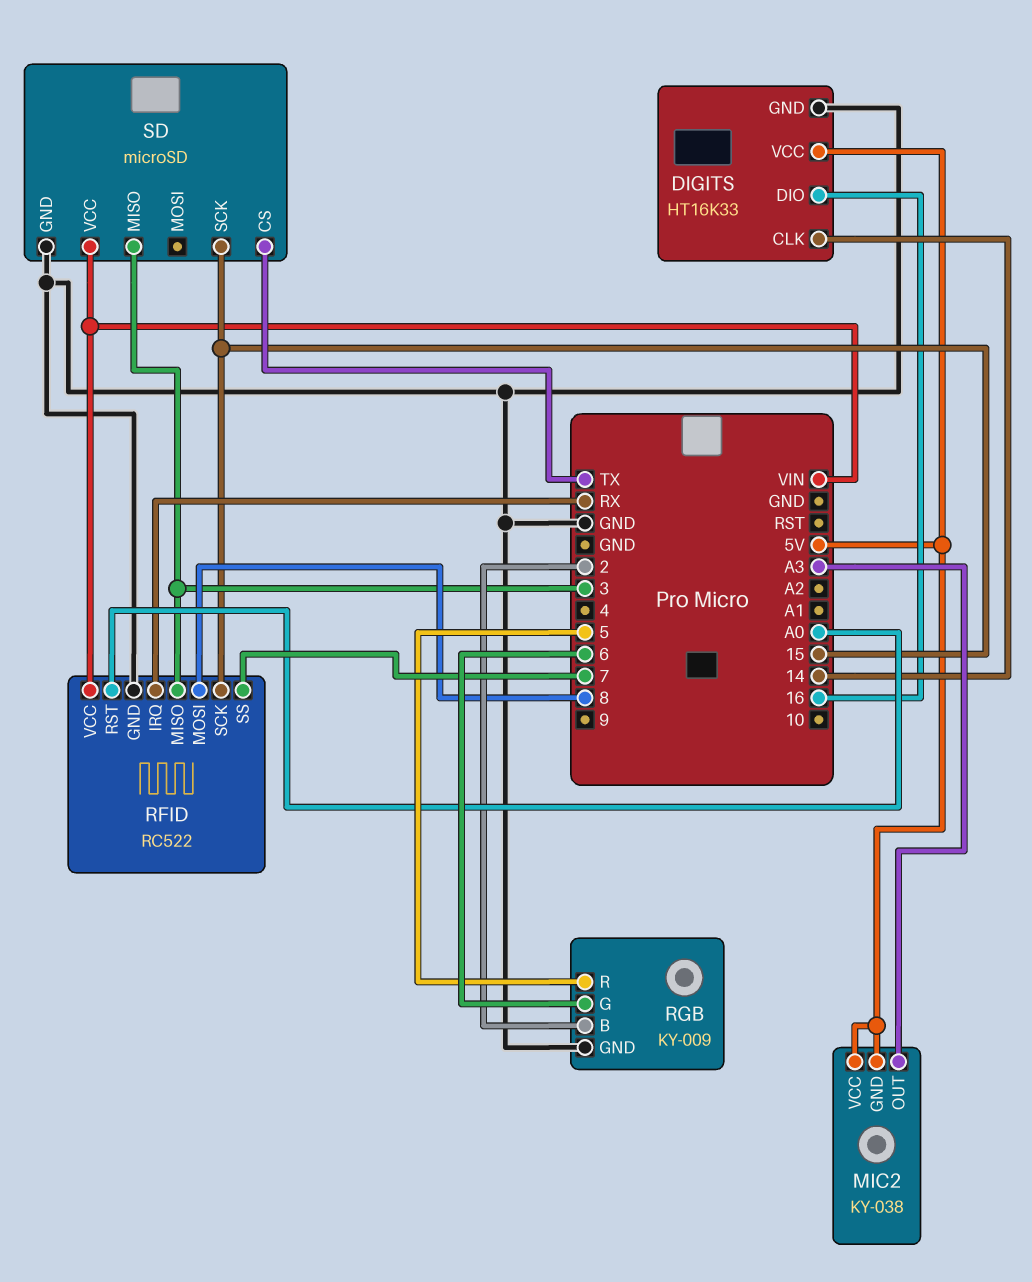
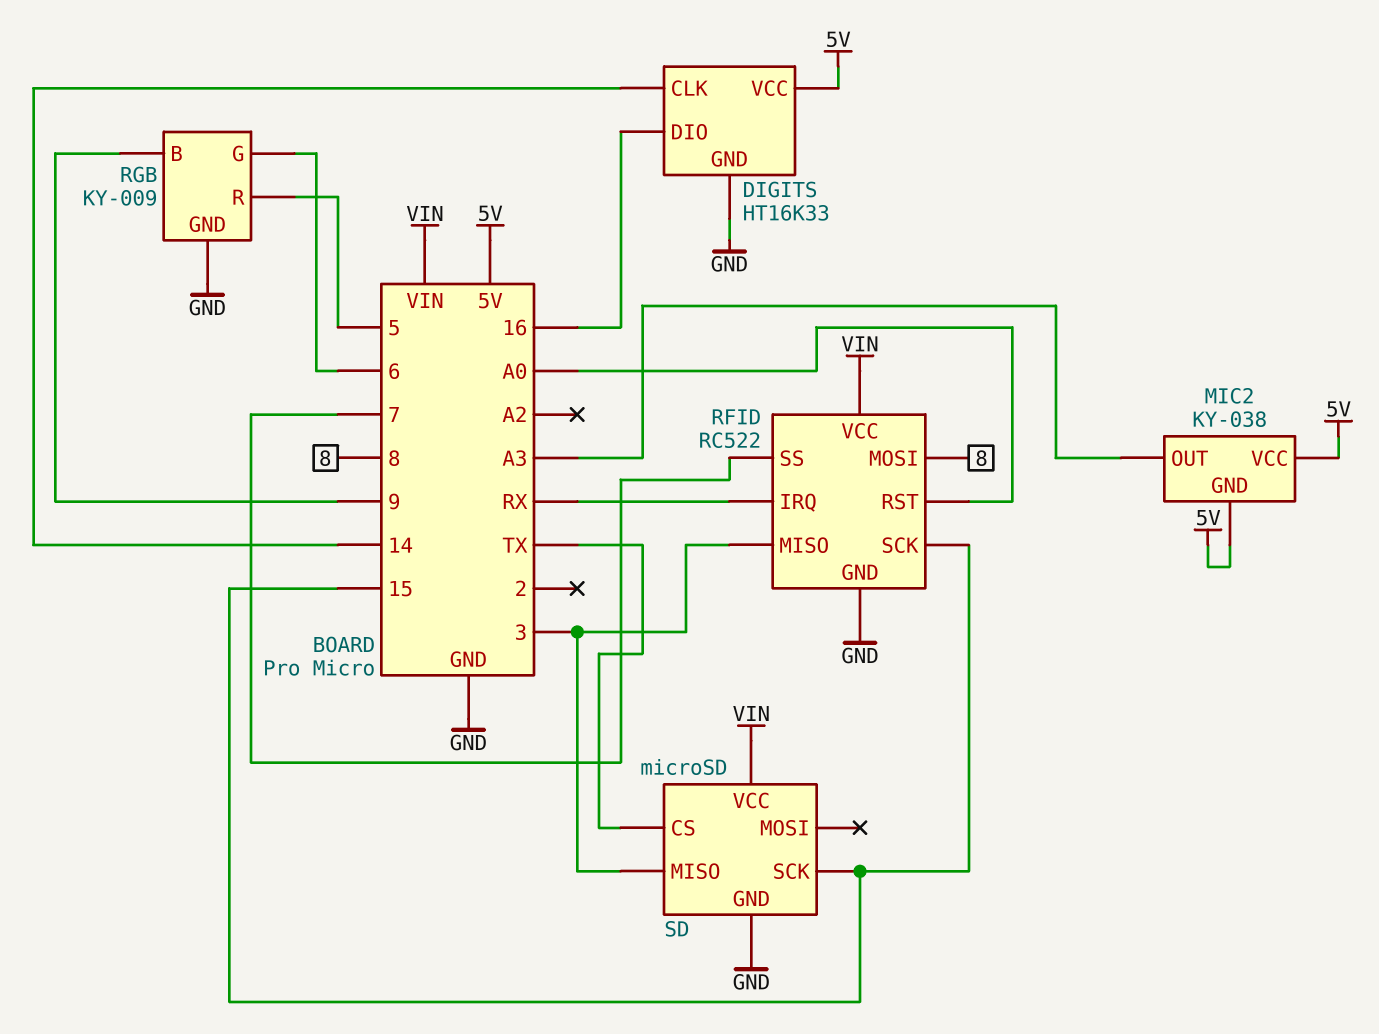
RGB pin B: 2 -> 9

